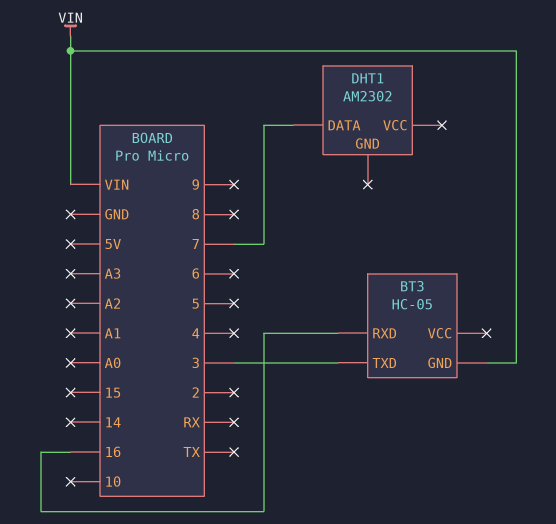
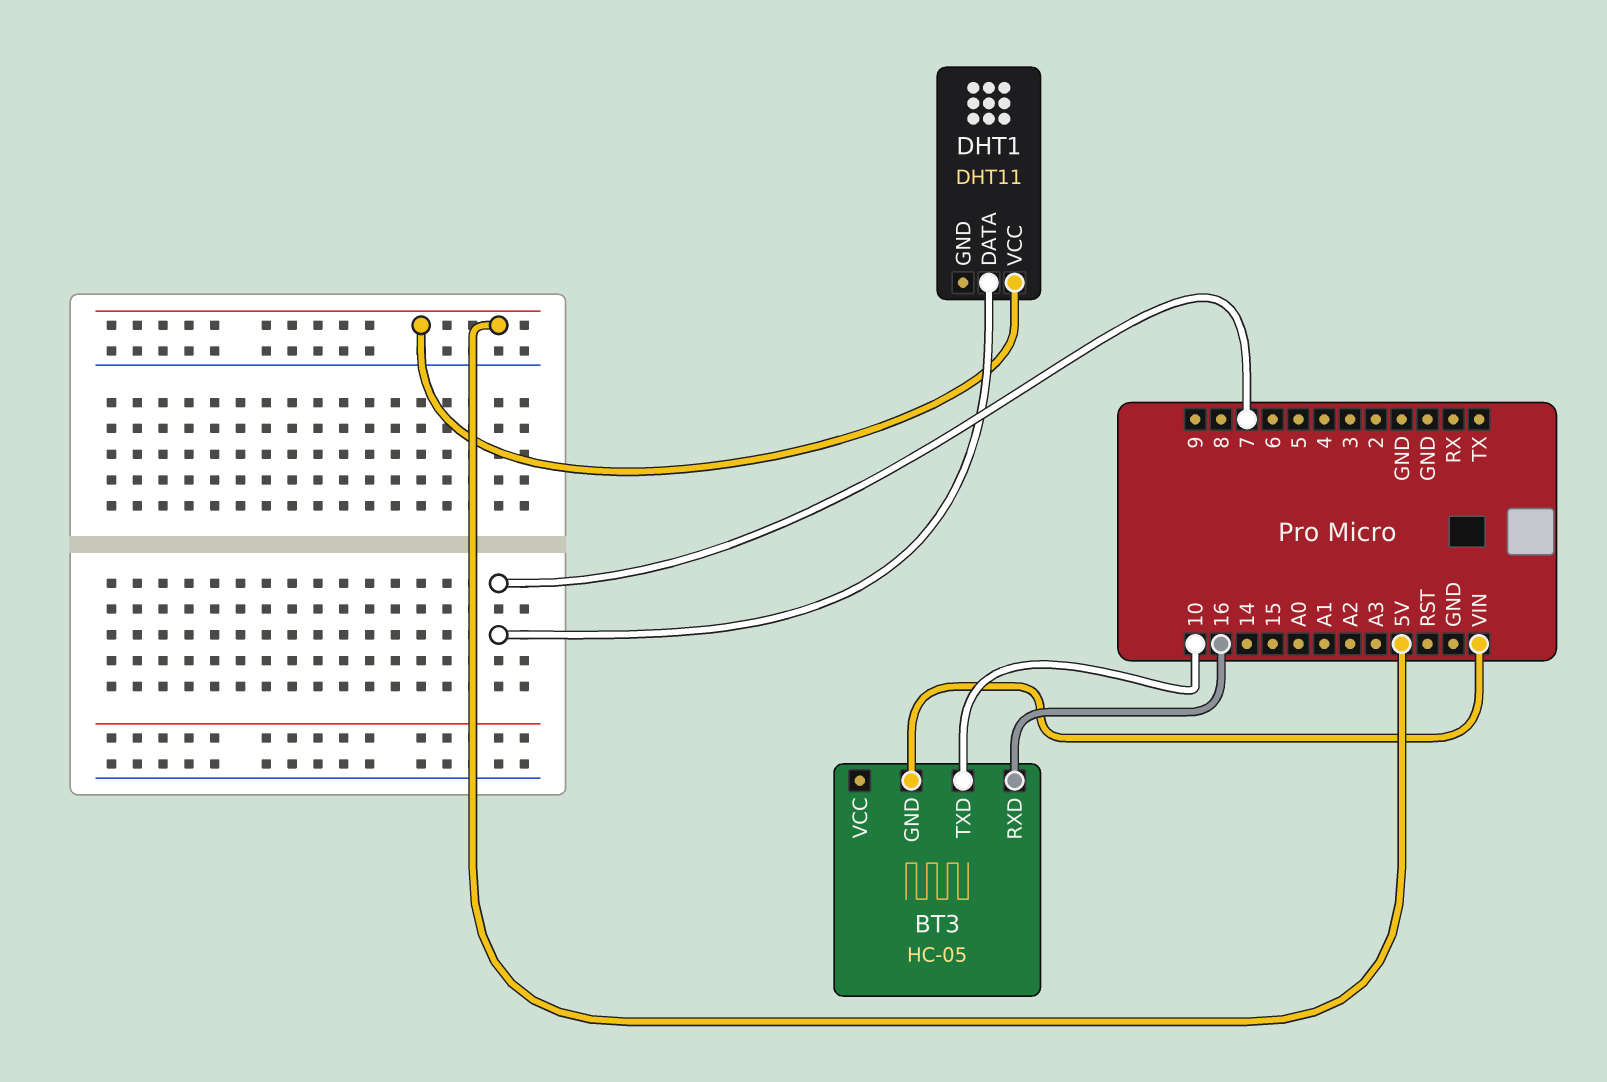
BT3 pin TXD: 3 -> 10
DHT1: AM2302 -> DHT11
DHT1 pin VCC: none -> 5V

